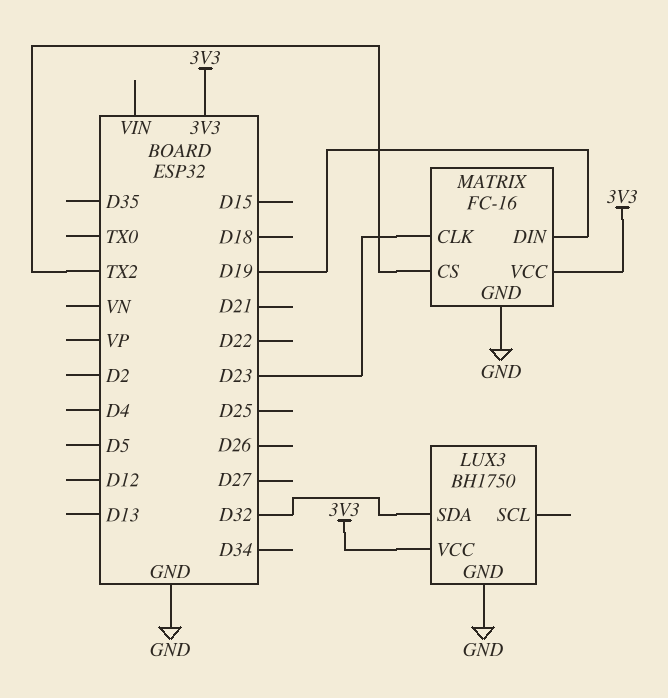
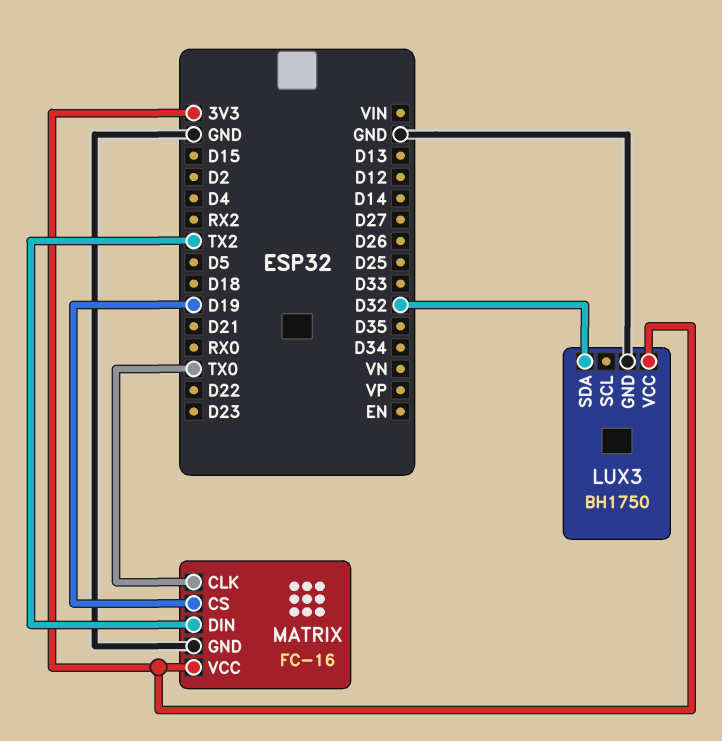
MATRIX pin CLK: D23 -> TX0
MATRIX pin CS: TX2 -> D19
MATRIX pin DIN: D19 -> TX2

